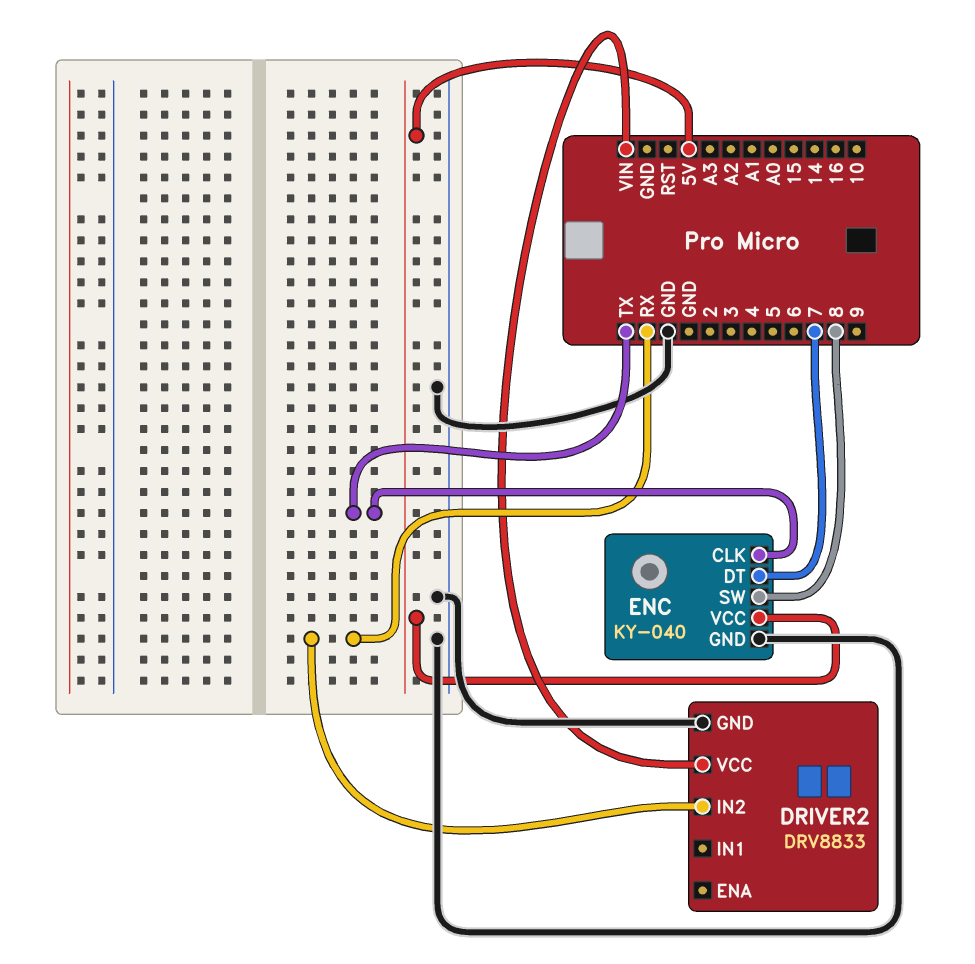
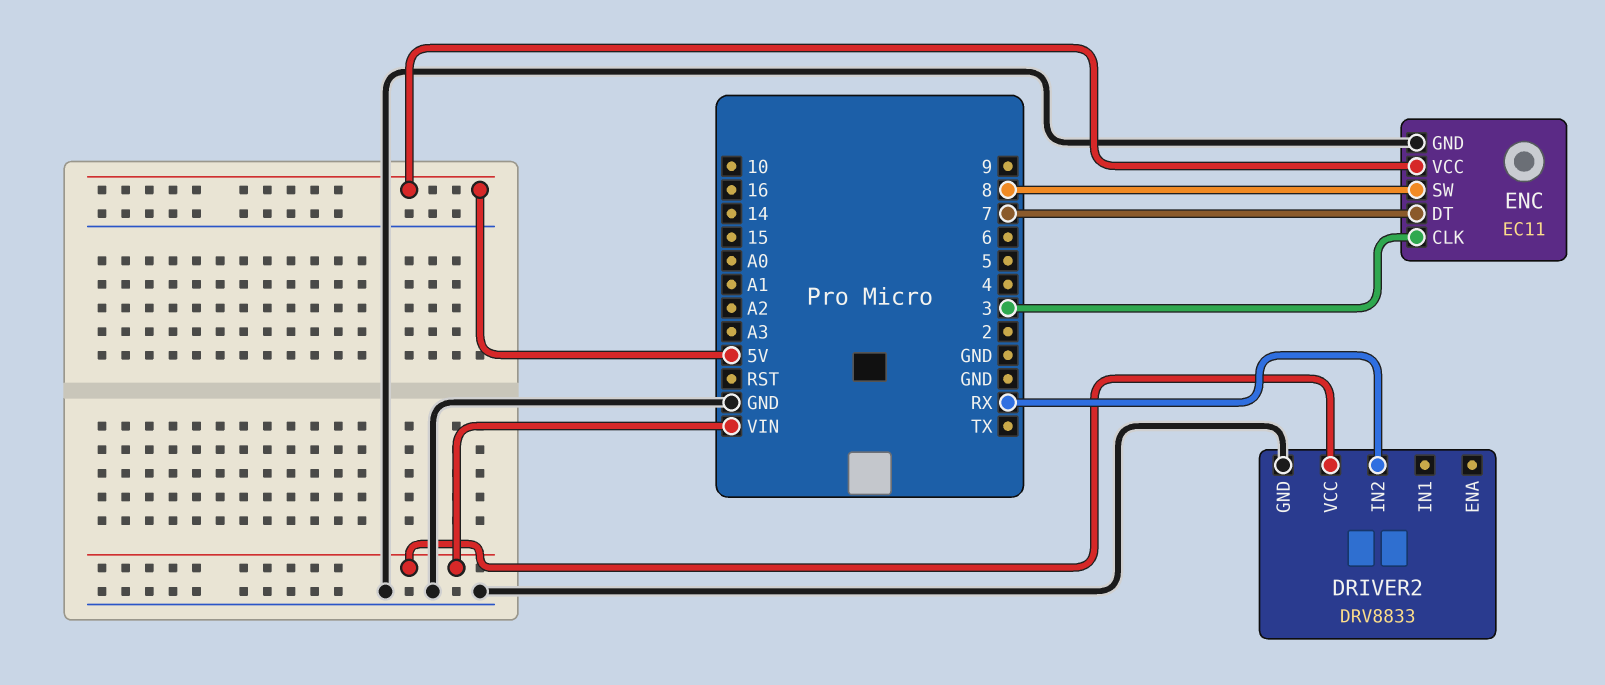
ENC: KY-040 -> EC11
ENC pin CLK: TX -> 3

